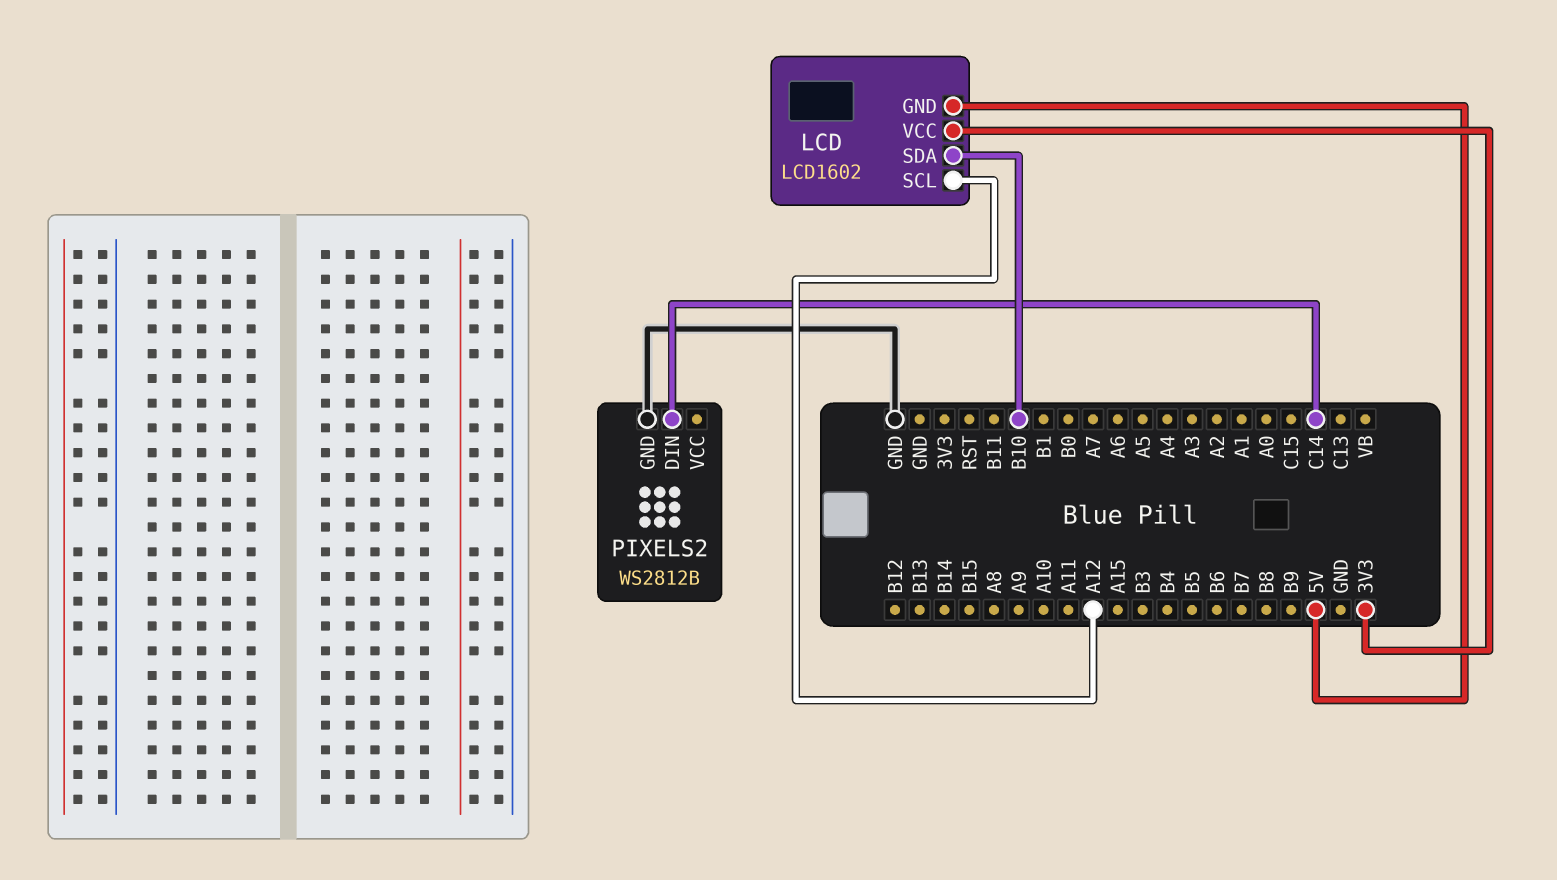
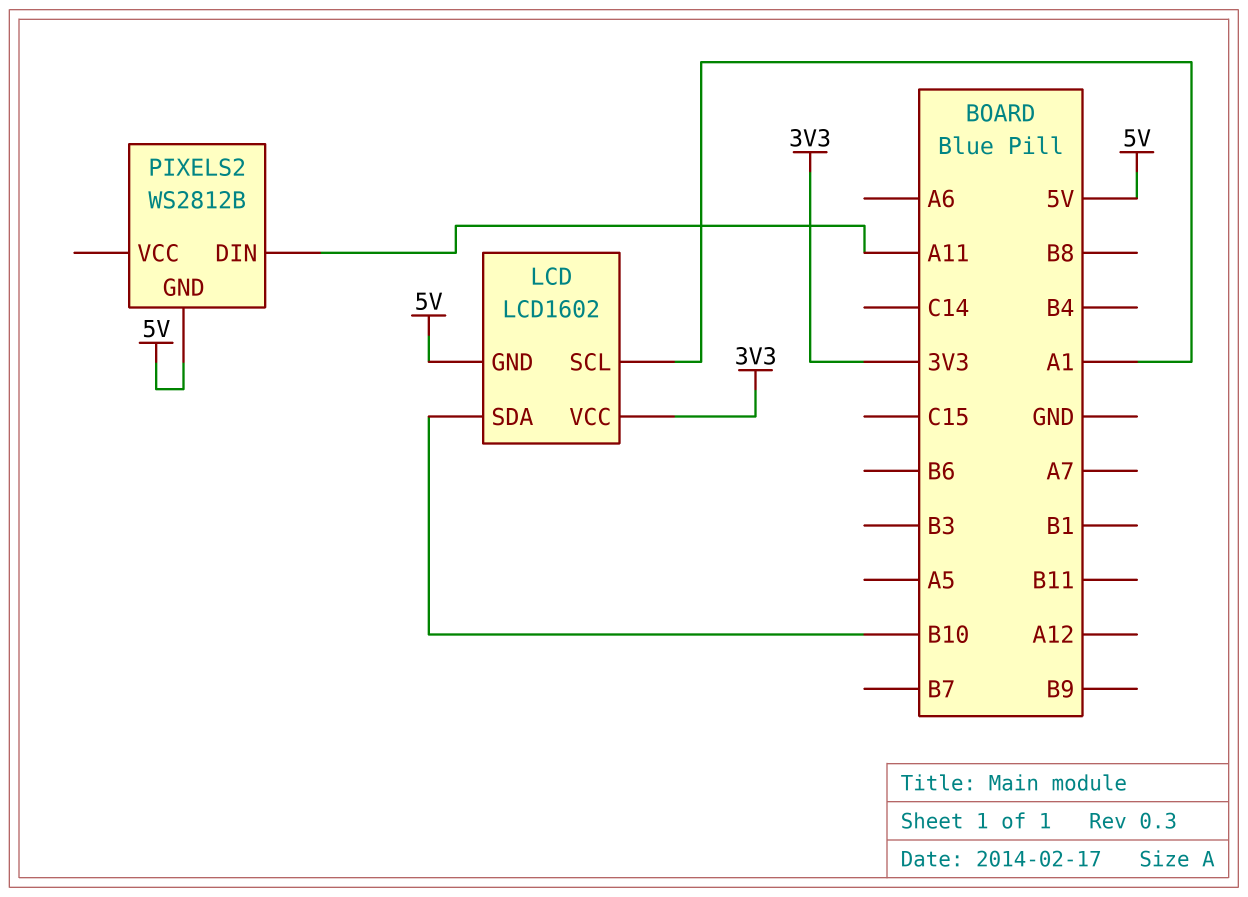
LCD pin SCL: A12 -> A1
PIXELS2 pin DIN: C14 -> A11
PIXELS2 pin GND: GND -> 5V

